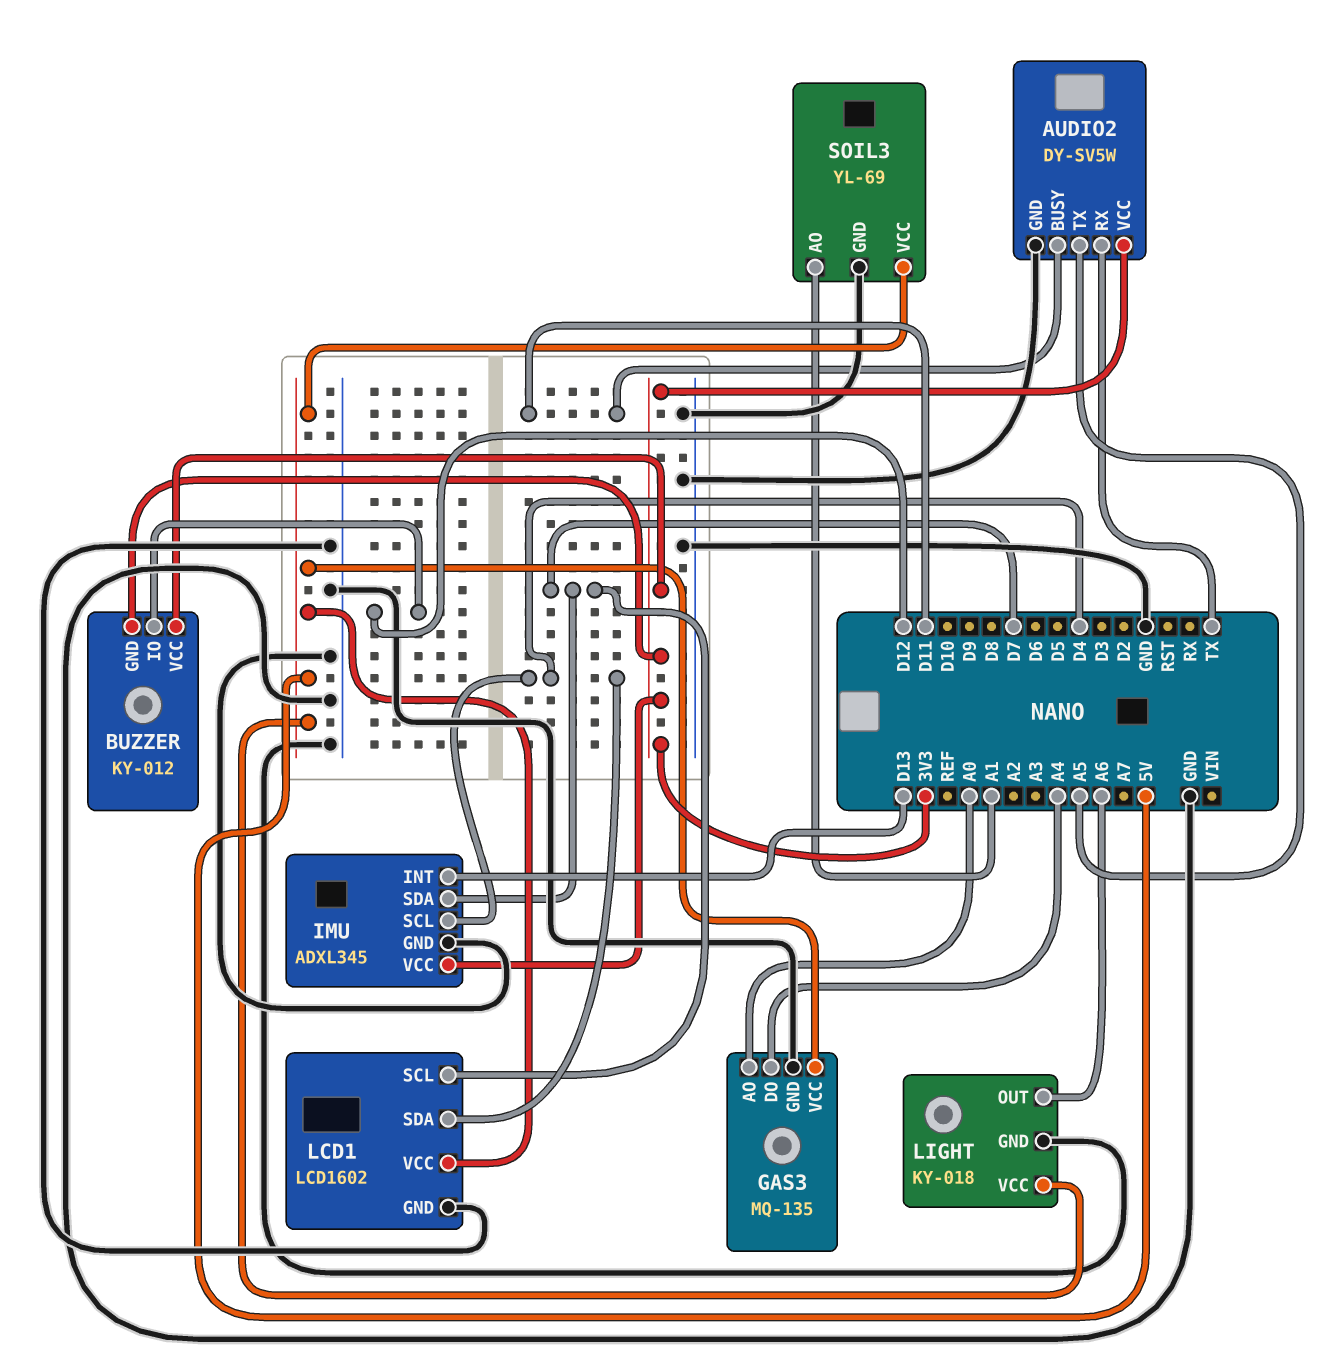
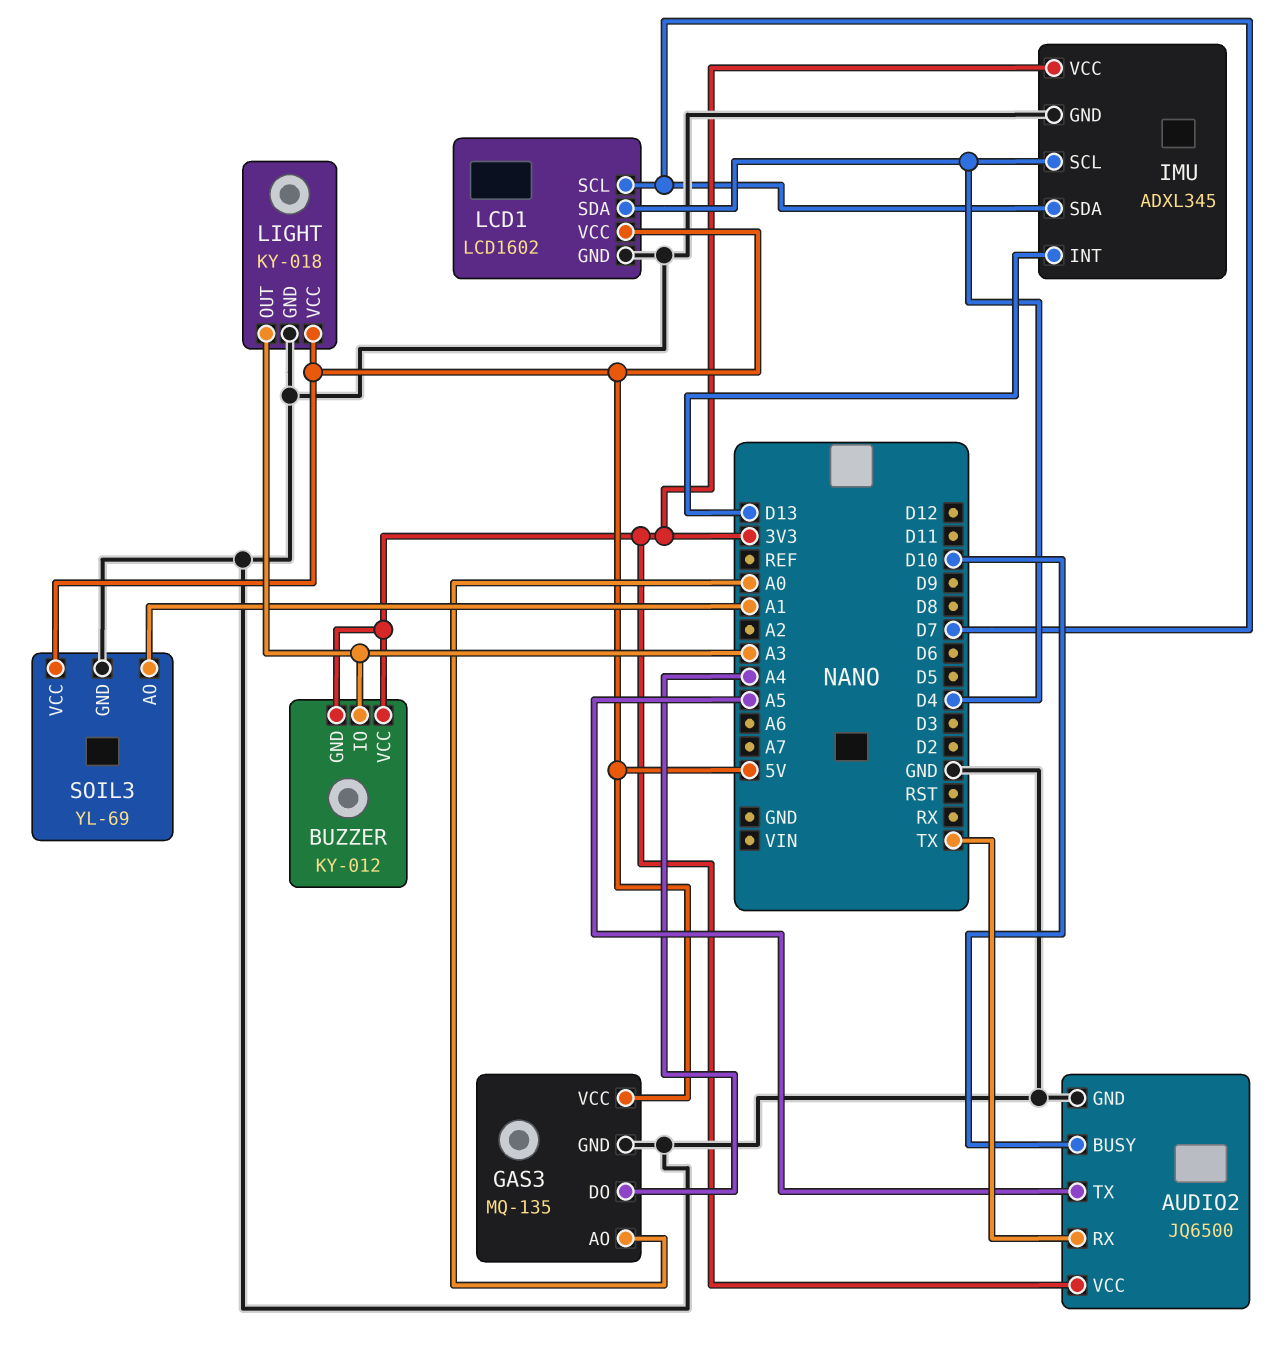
AUDIO2: DY-SV5W -> JQ6500
AUDIO2 pin BUSY: D11 -> D10
BUZZER pin IO: D12 -> A3
LIGHT pin OUT: A6 -> A3

